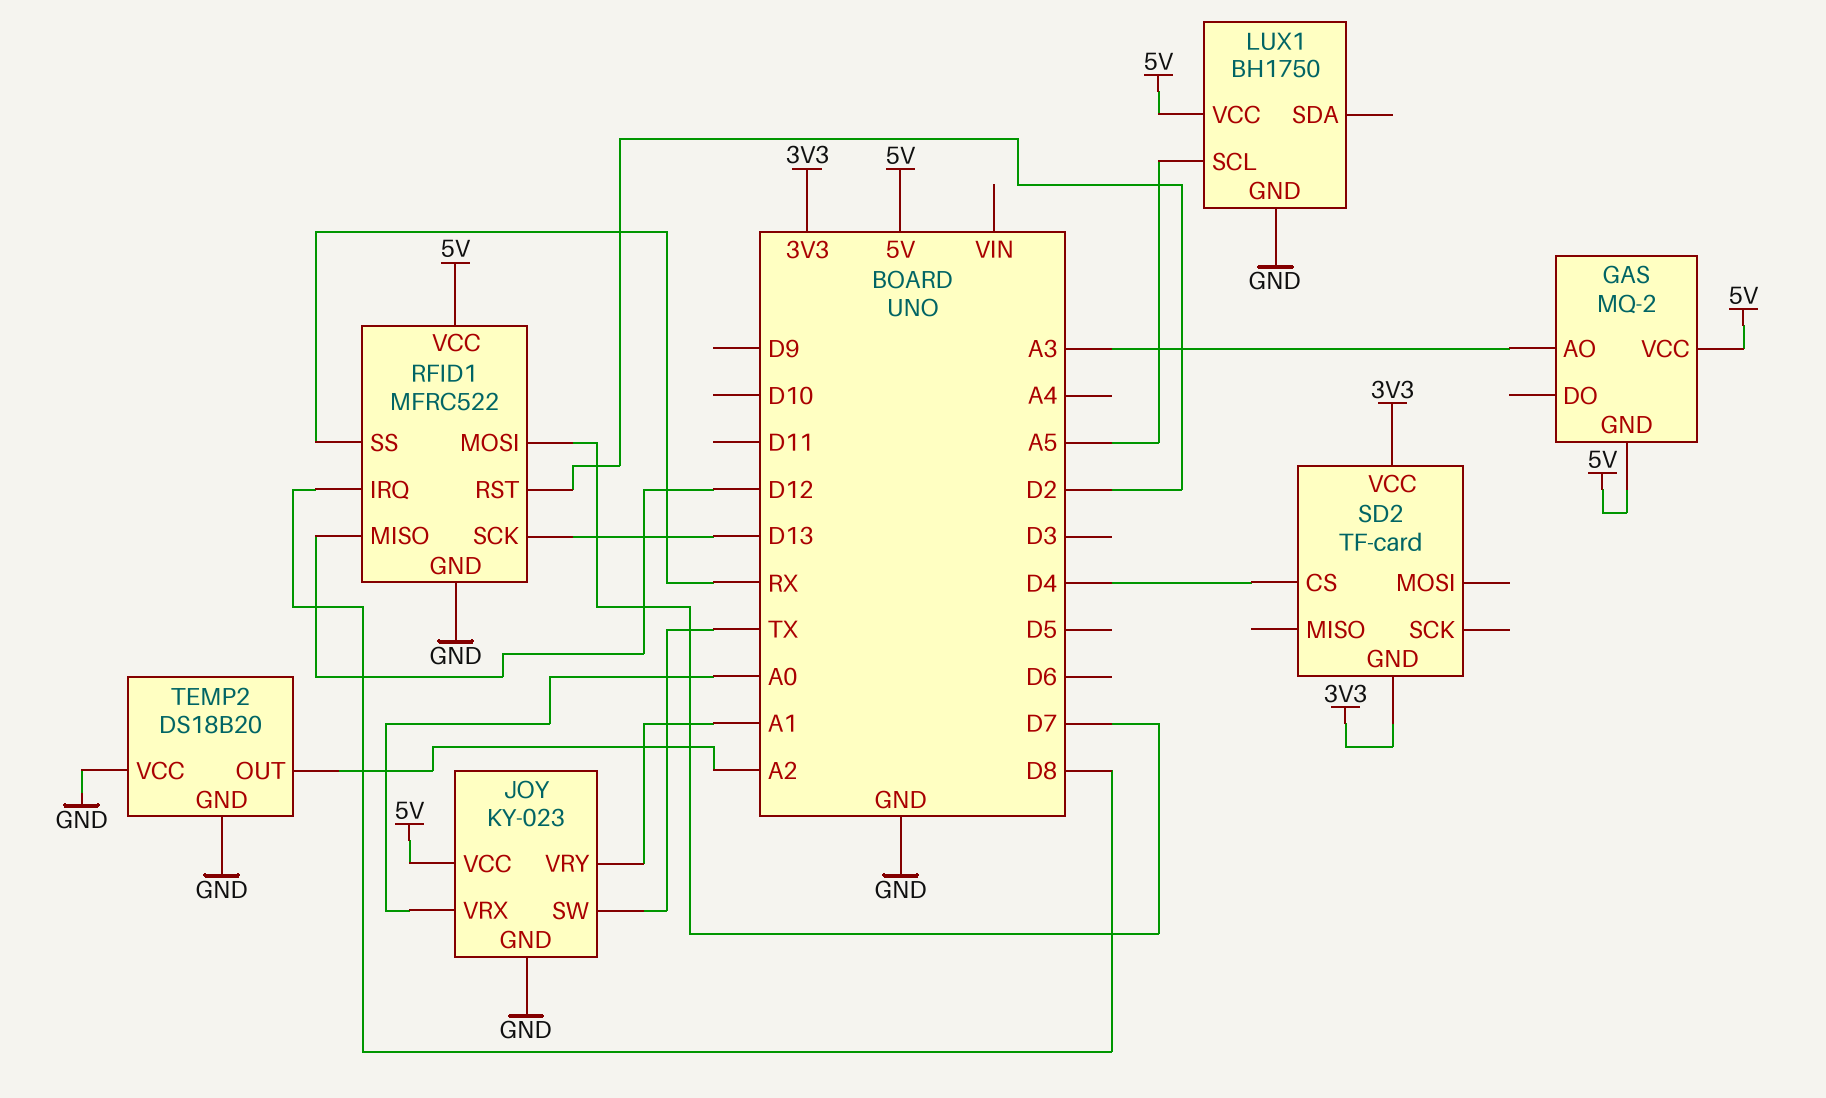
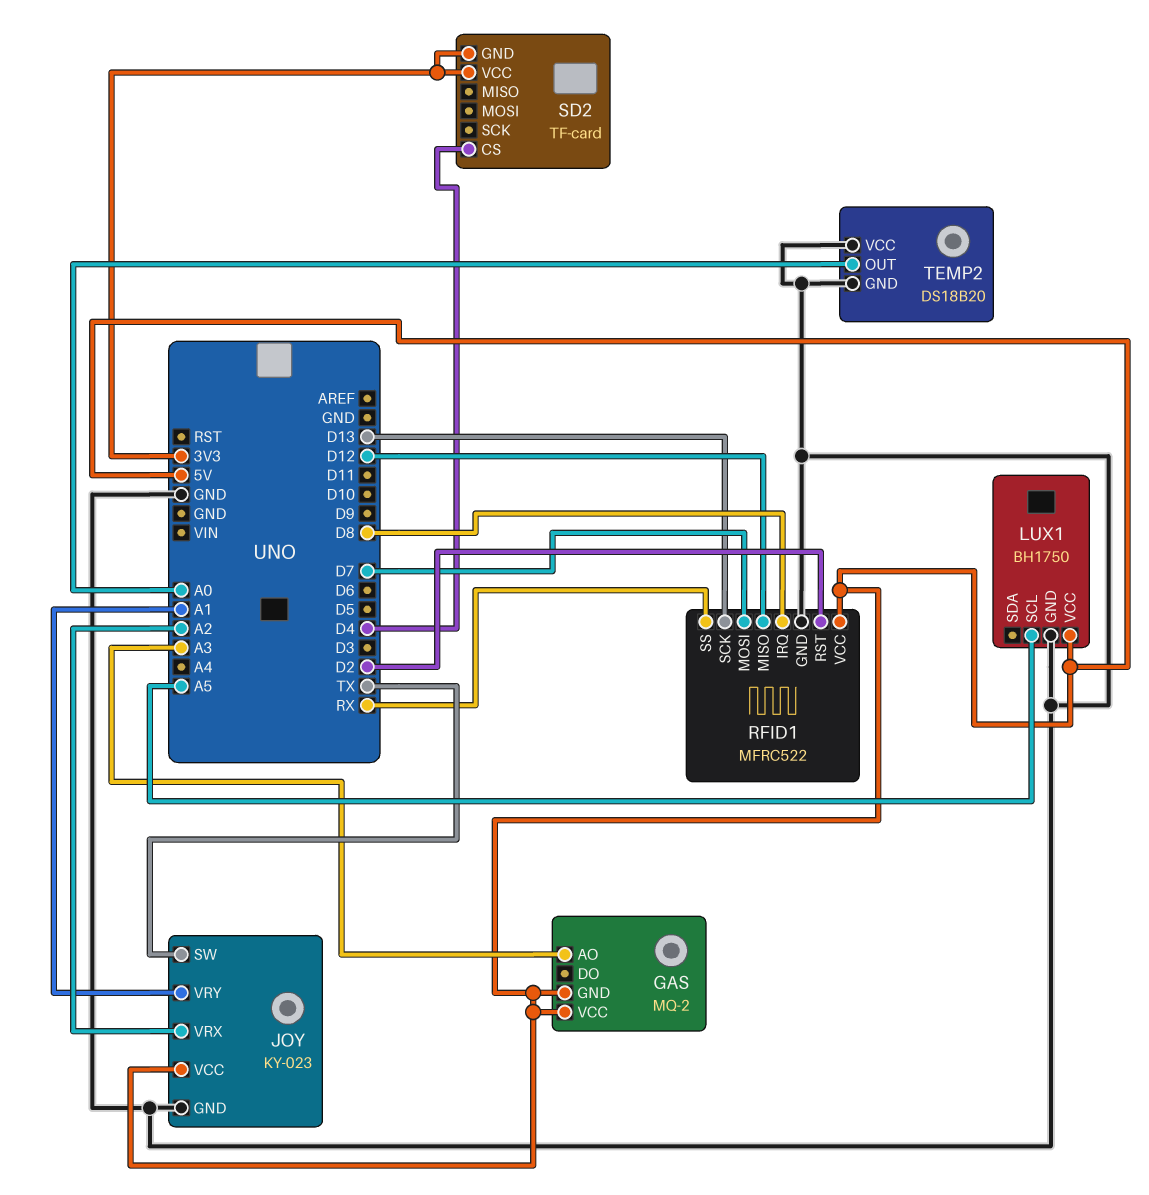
JOY pin VRX: A0 -> A2
TEMP2 pin OUT: A2 -> A0

